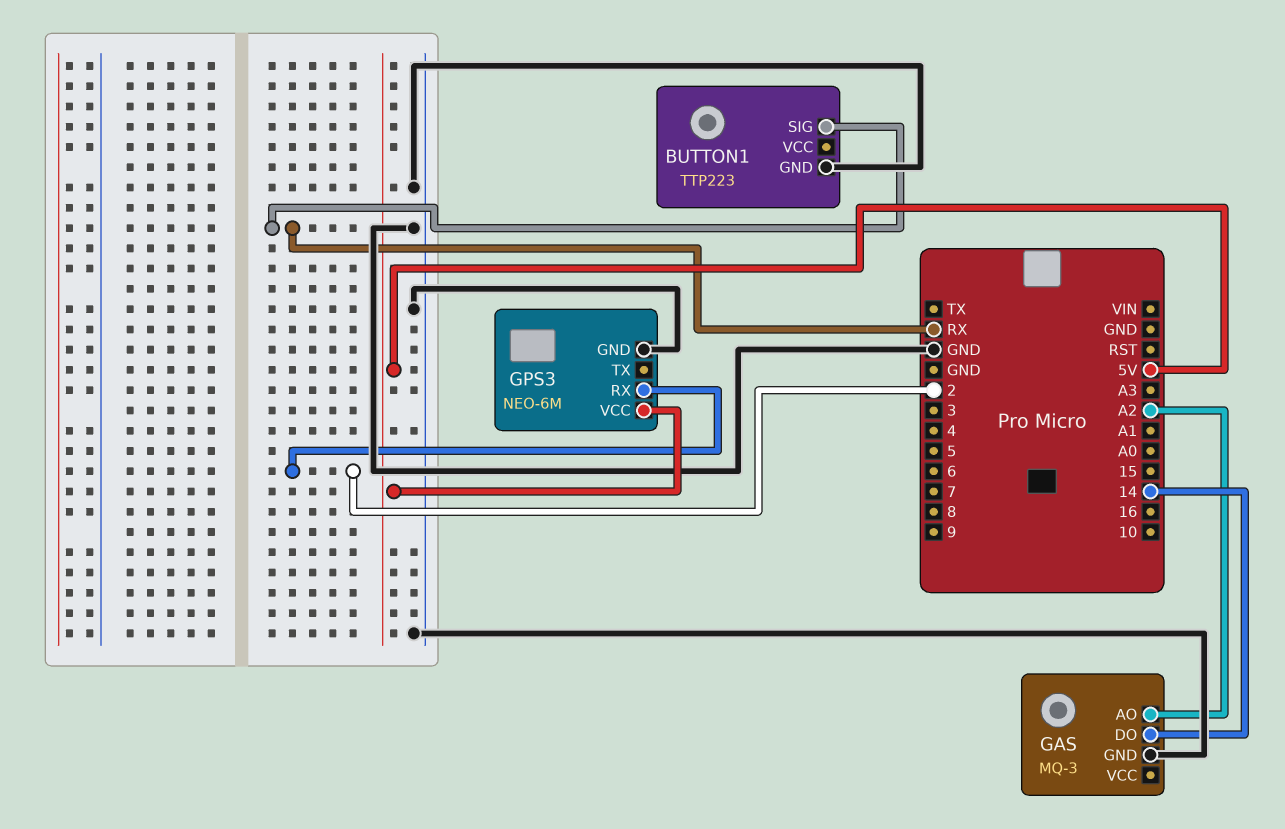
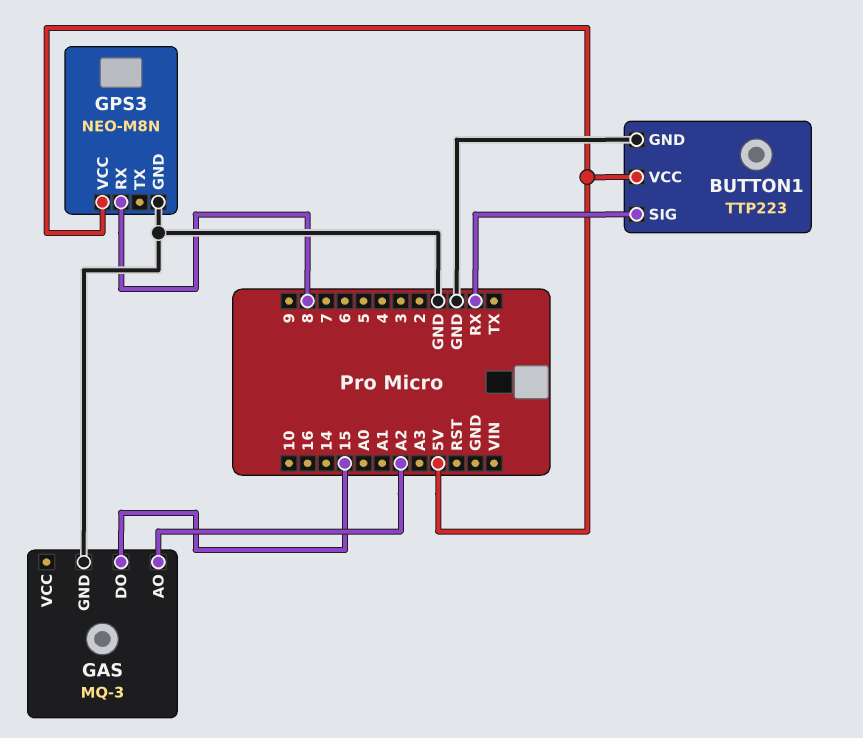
BUTTON1 pin VCC: none -> 5V
GAS pin DO: 14 -> 15
GPS3: NEO-6M -> NEO-M8N
GPS3 pin RX: 2 -> 8

